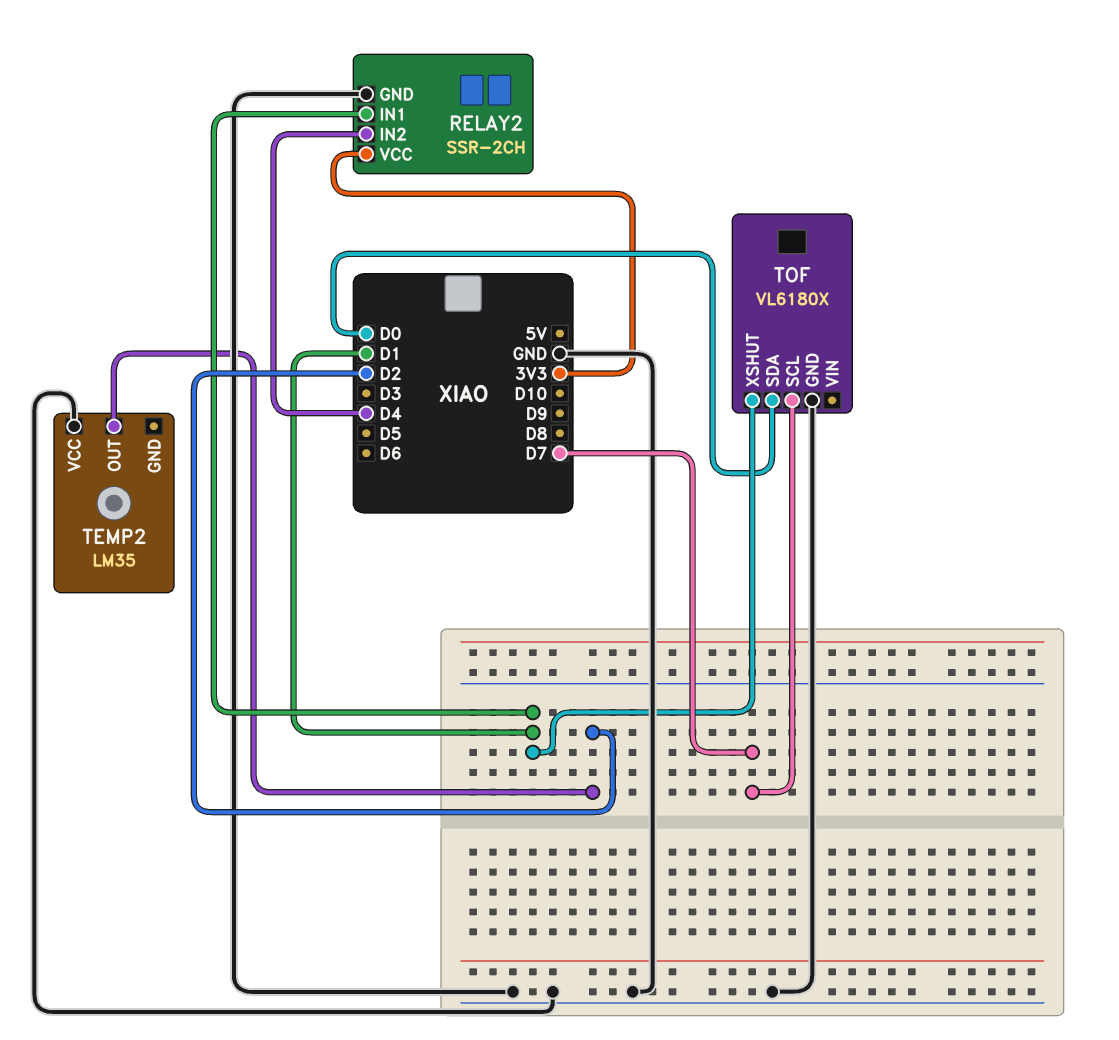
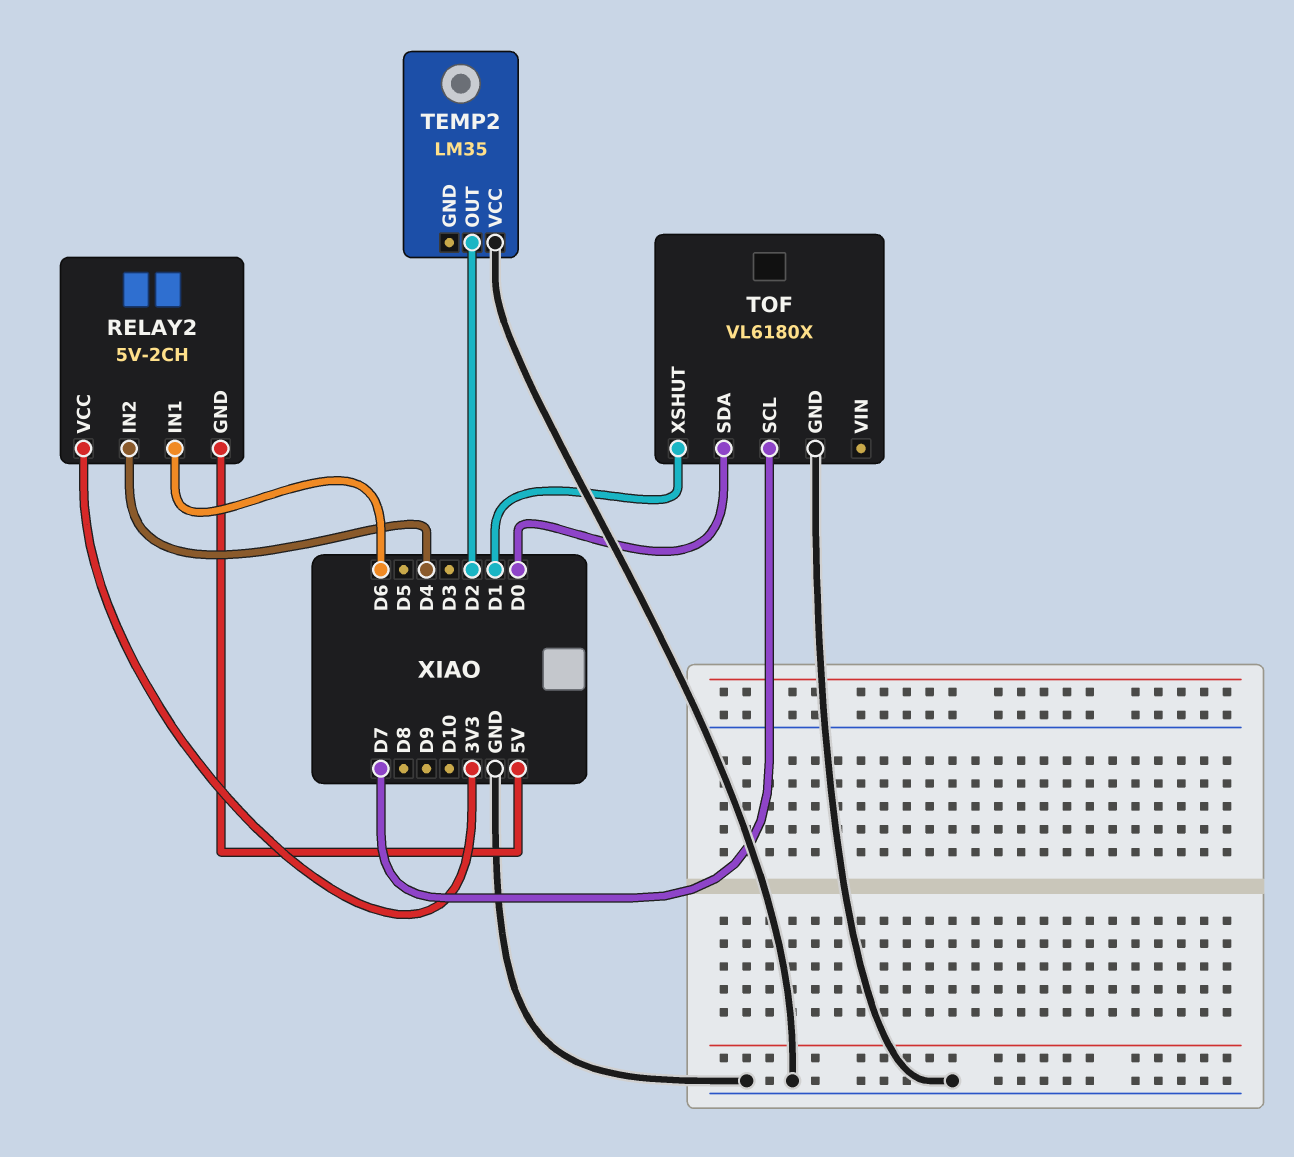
RELAY2: SSR-2CH -> 5V-2CH
RELAY2 pin GND: GND -> 5V
RELAY2 pin IN1: D1 -> D6

